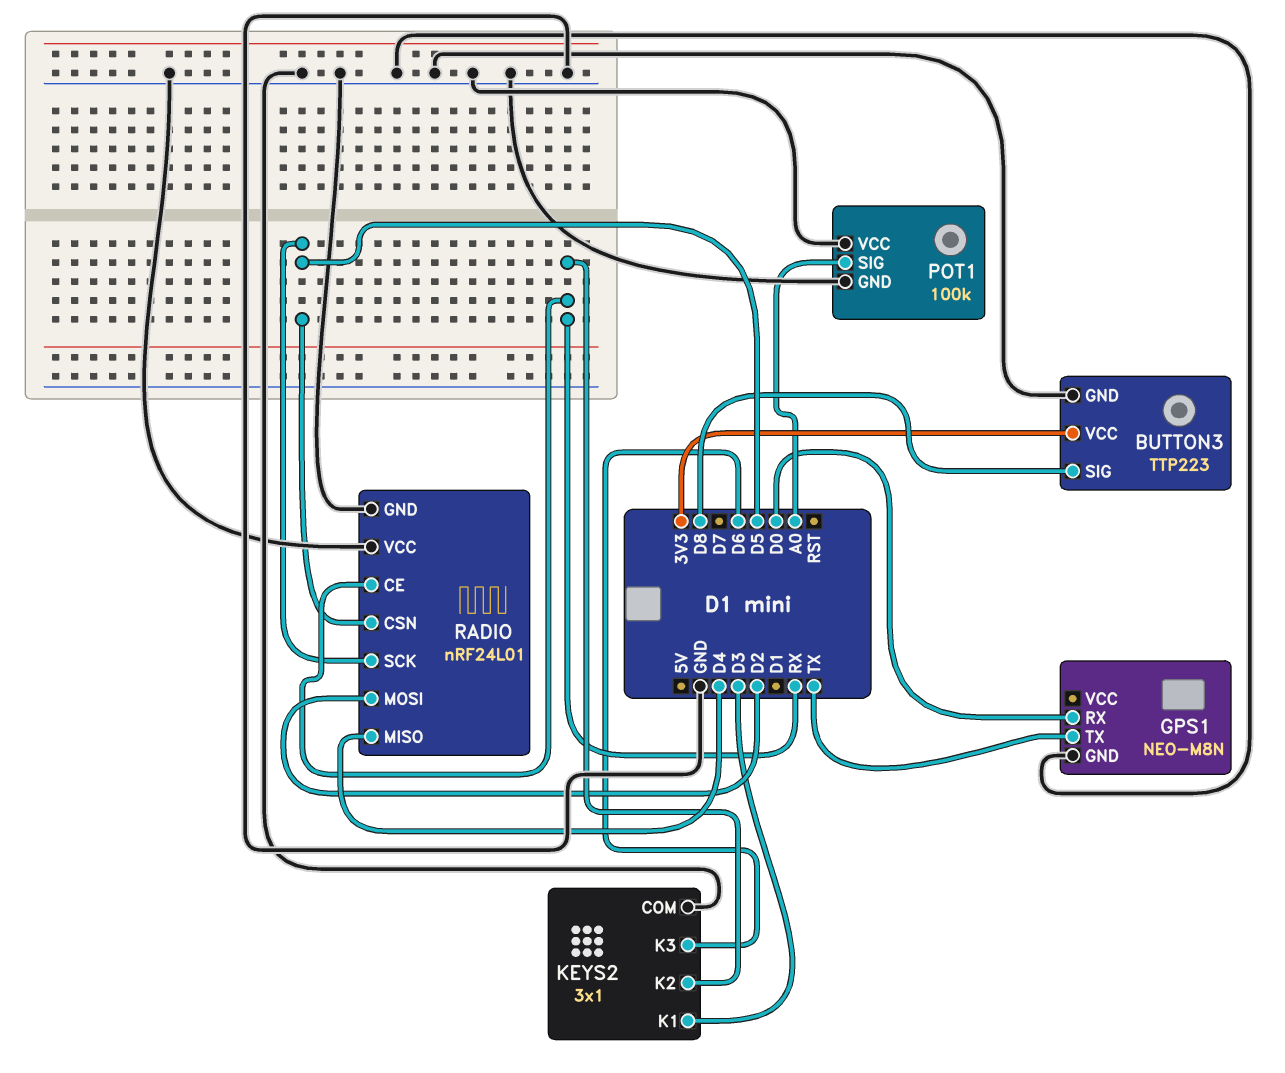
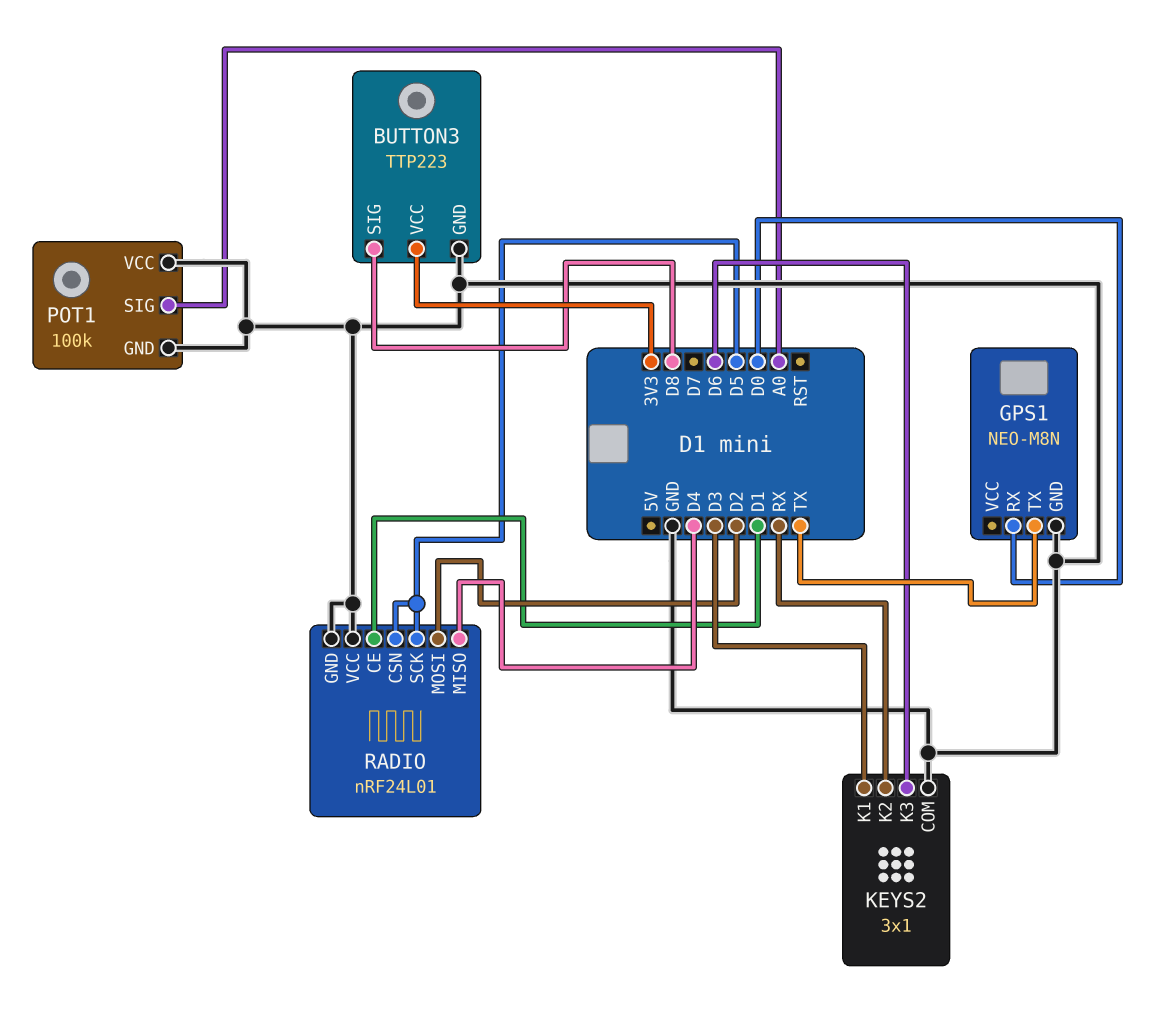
RADIO pin CE: RX -> D1

